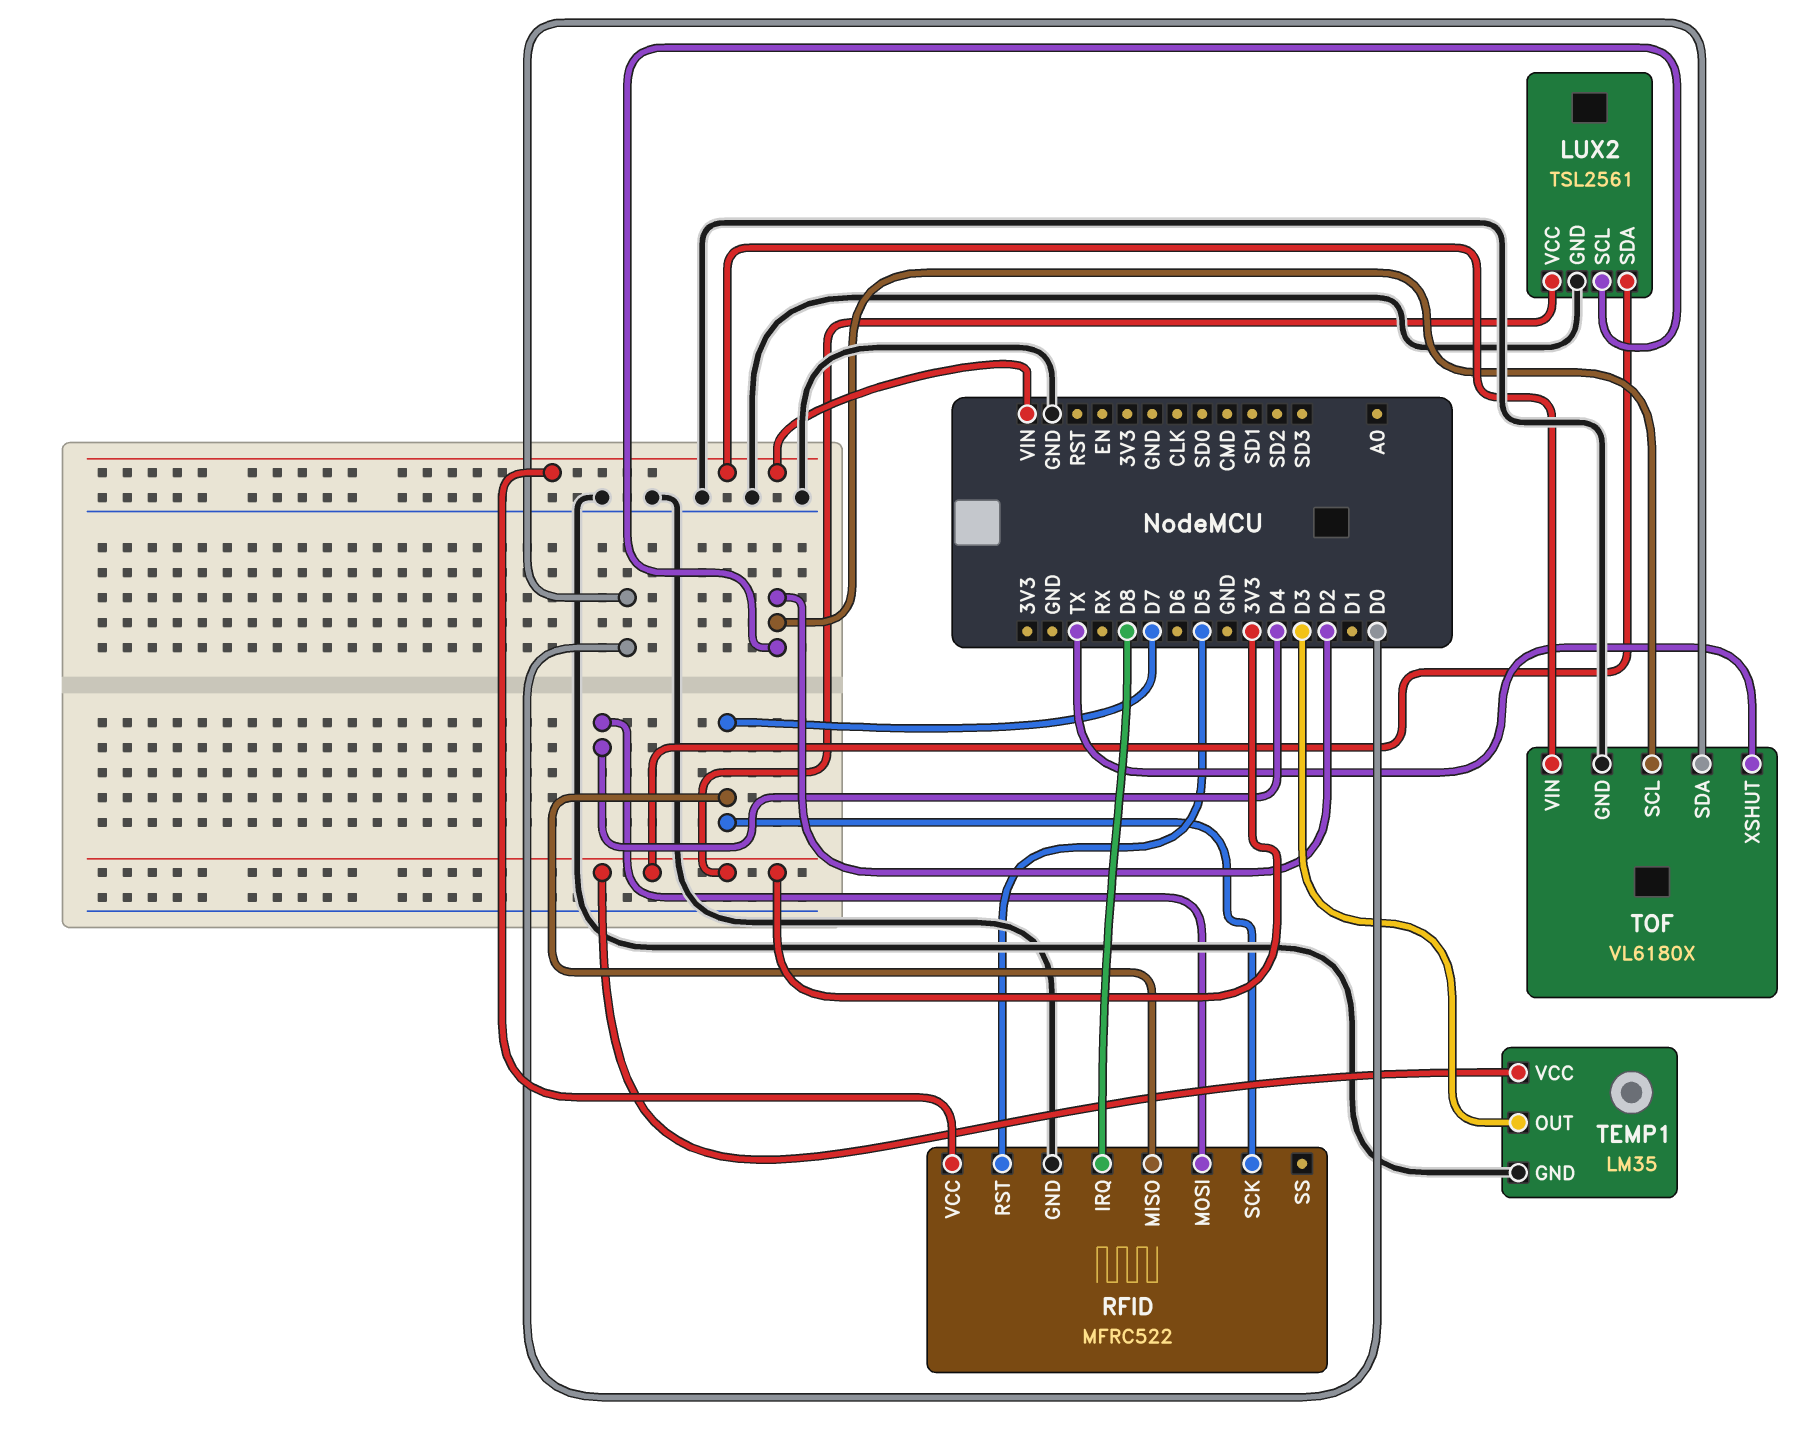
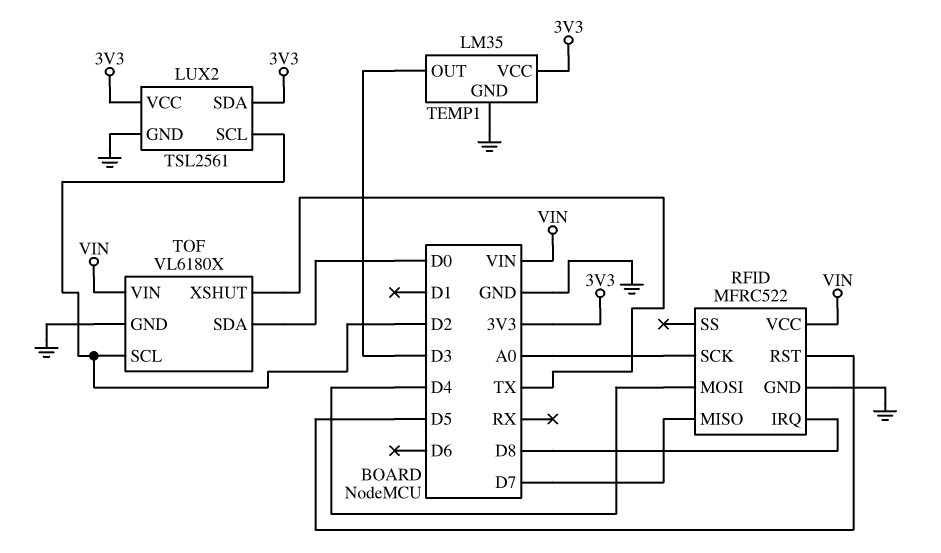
RFID pin SCK: D7 -> A0

